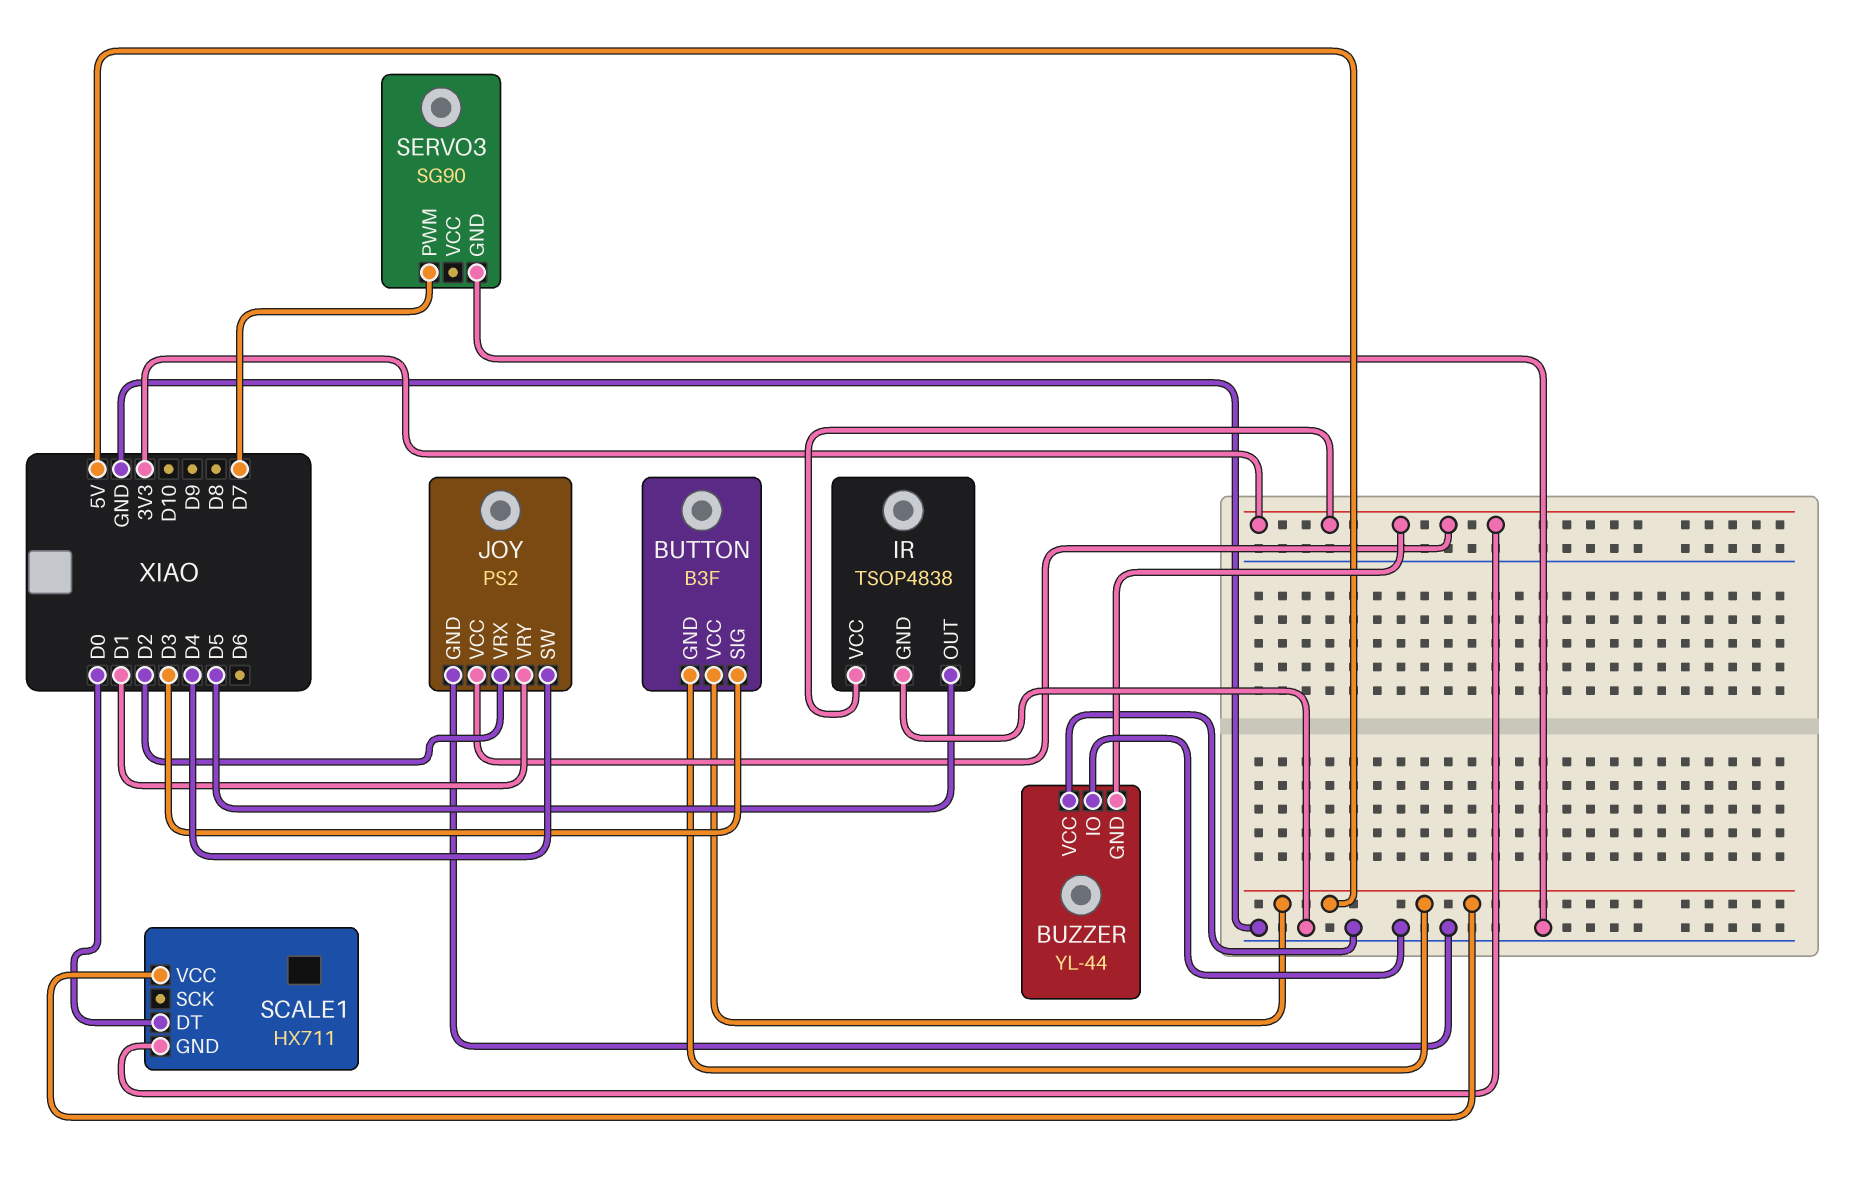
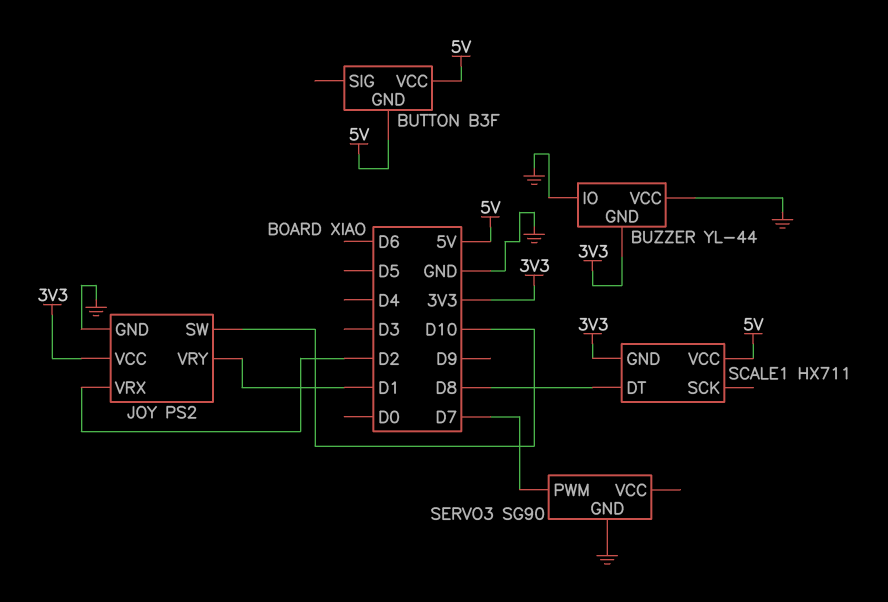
BUTTON pin SIG: D3 -> none
IR: TSOP4838 -> none
IR pin GND: GND -> none
IR pin OUT: D5 -> none
IR pin VCC: 3V3 -> none
JOY pin SW: D4 -> D10
SCALE1 pin DT: D0 -> D8

